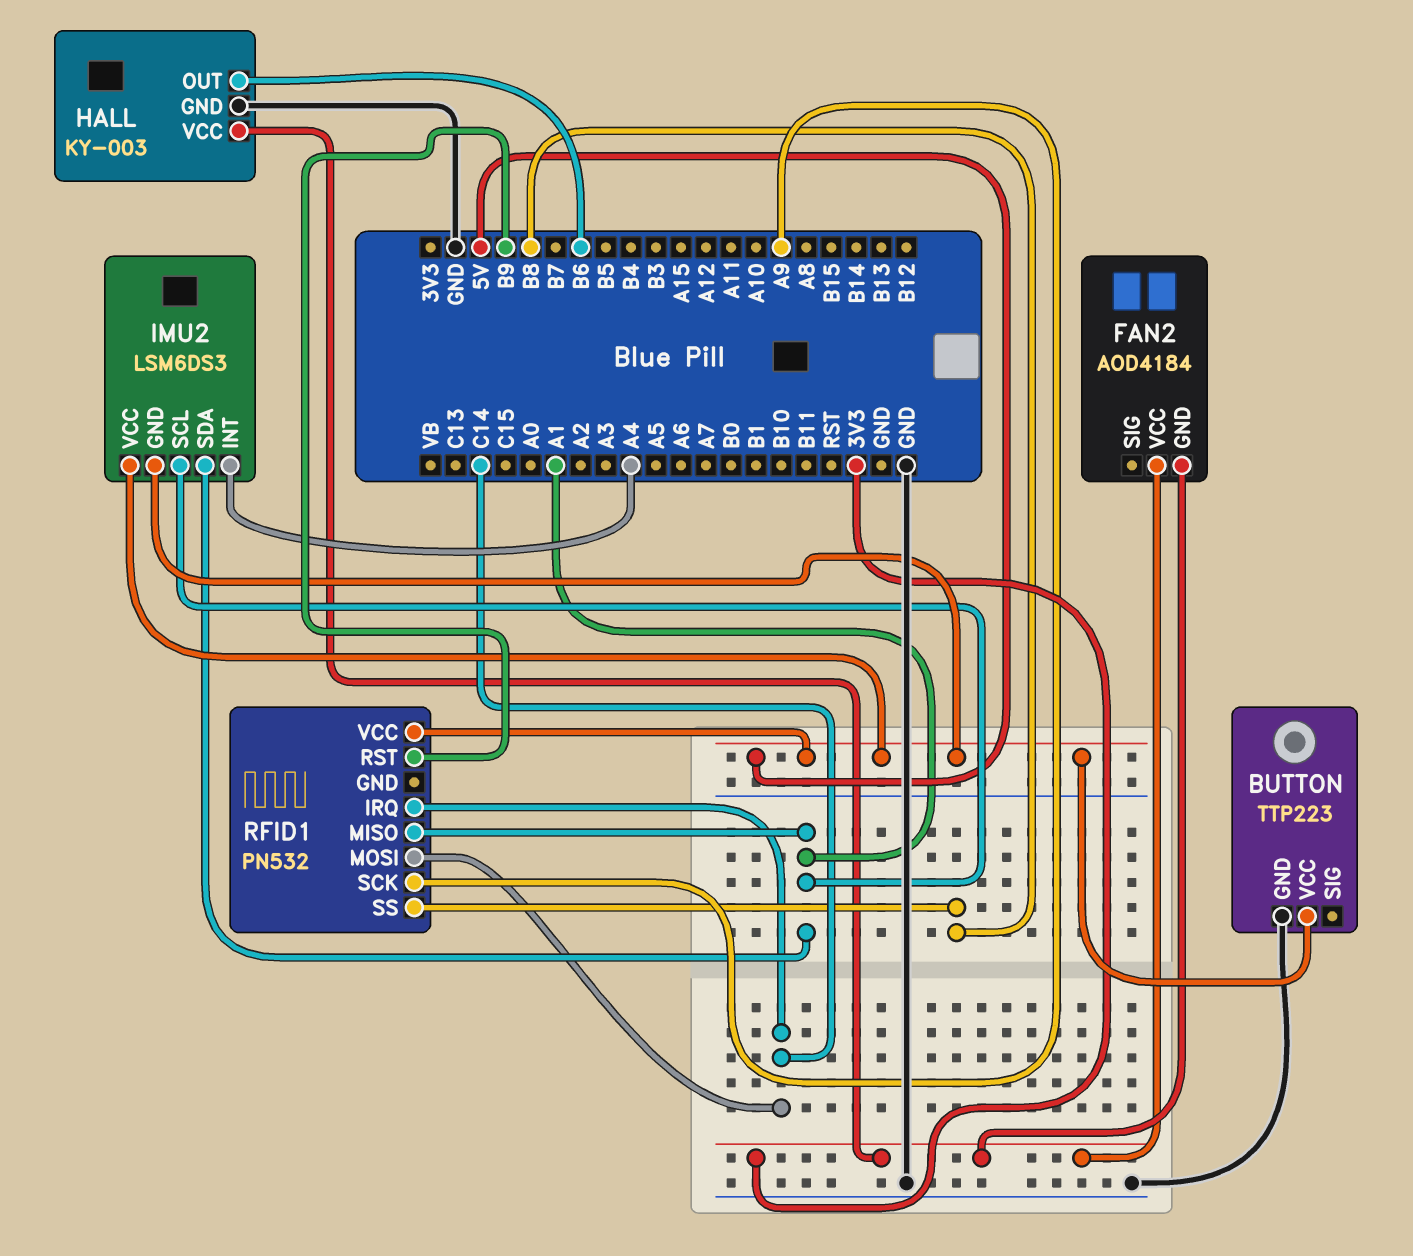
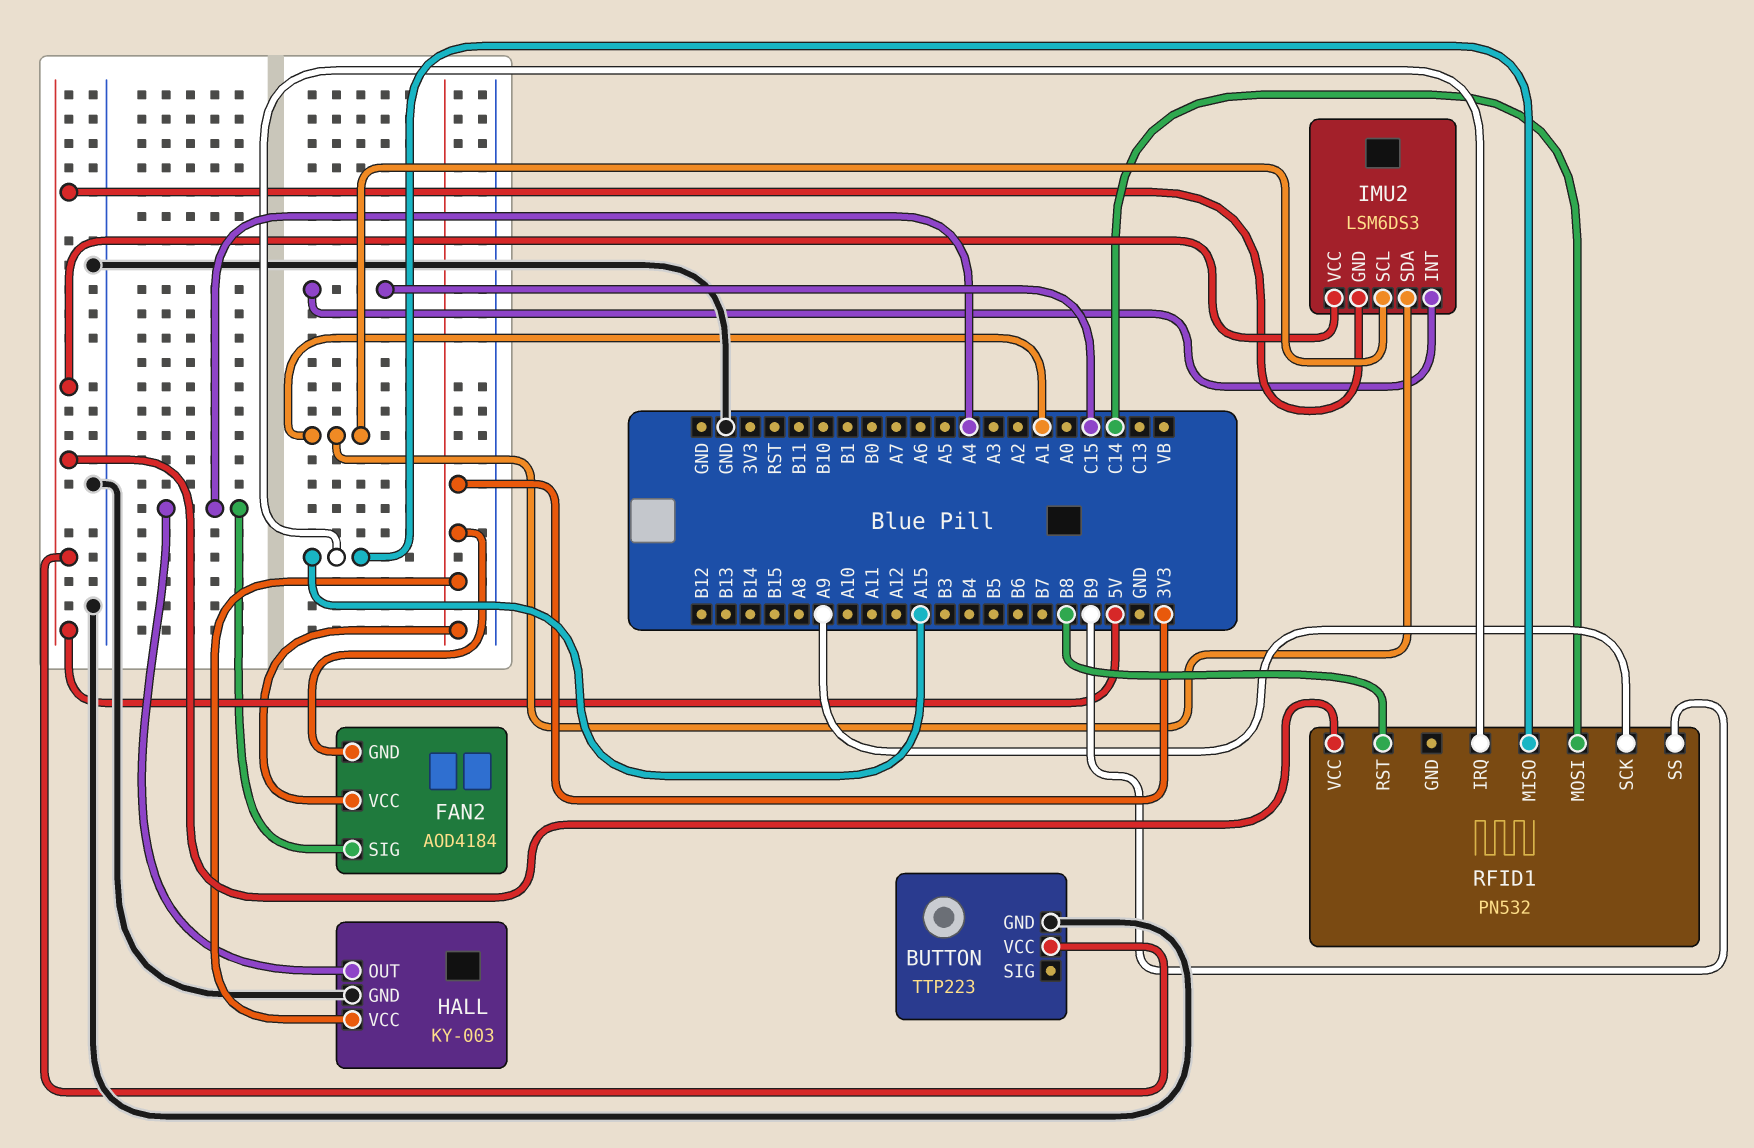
FAN2 pin SIG: none -> A4
HALL pin OUT: B6 -> A4
IMU2 pin INT: A4 -> C15
RFID1 pin IRQ: C14 -> A15
RFID1 pin MISO: A1 -> A15
RFID1 pin RST: B9 -> B8
RFID1 pin SS: B8 -> B9

